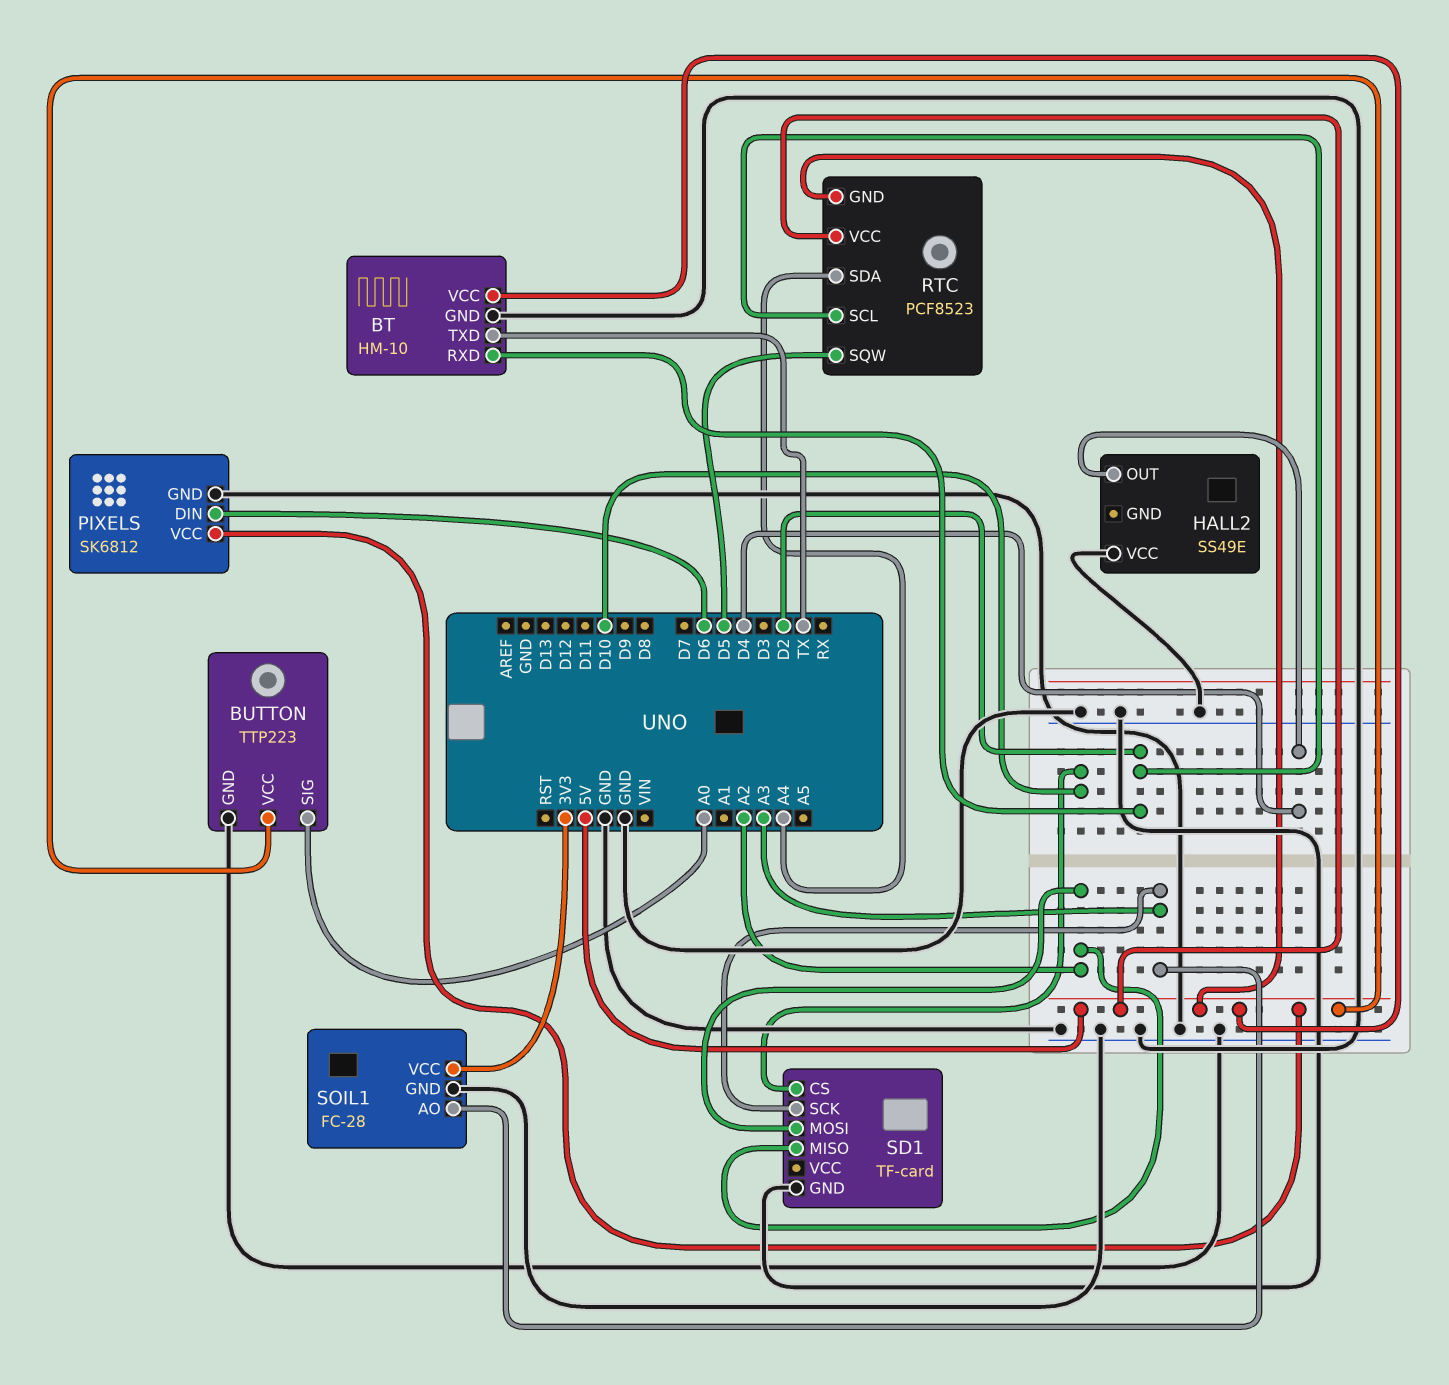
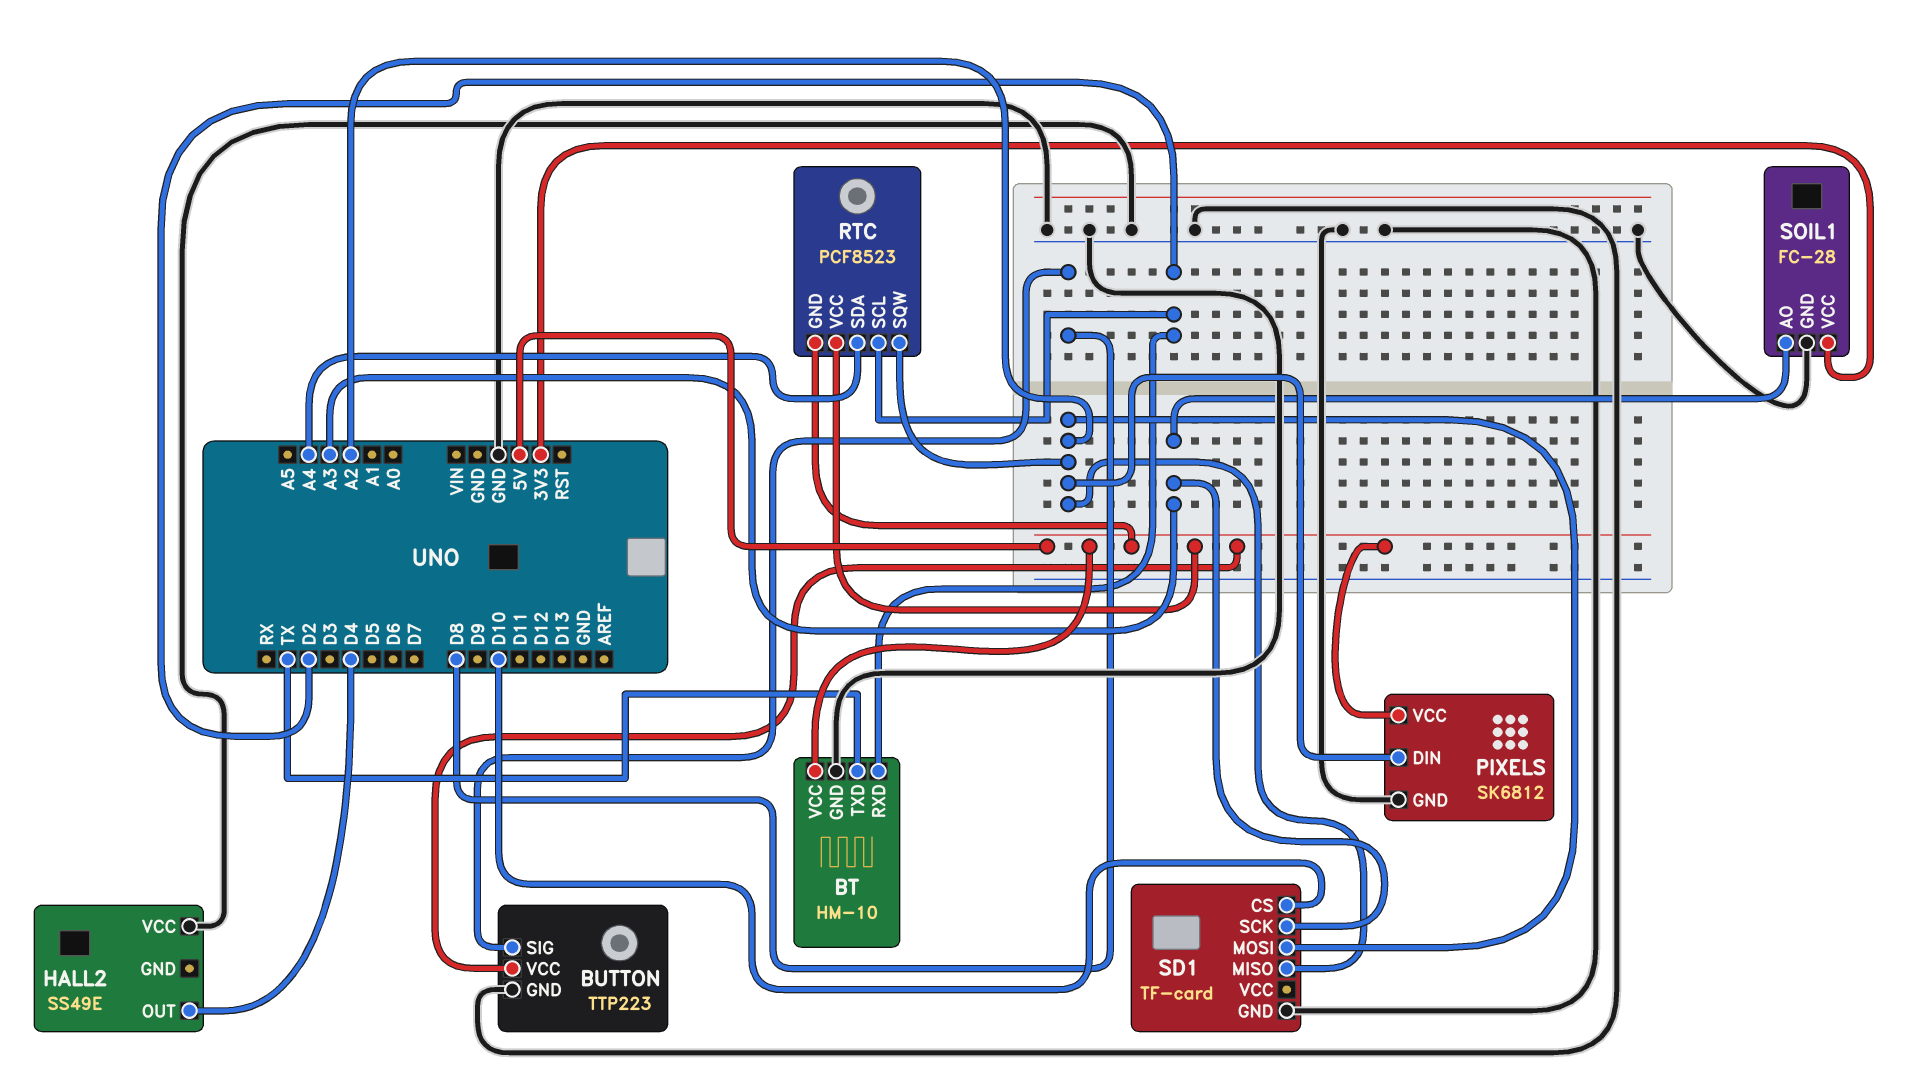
BUTTON pin SIG: A0 -> D8
PIXELS pin DIN: D6 -> A2
RTC pin SQW: D5 -> A2

